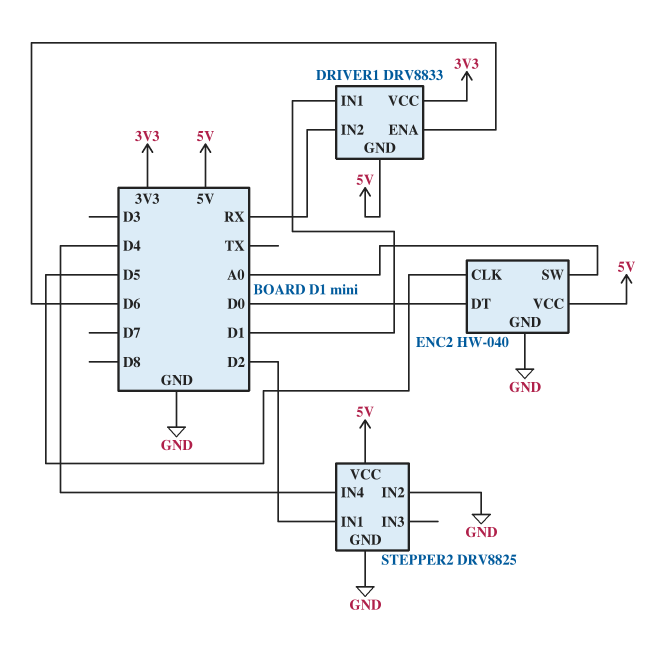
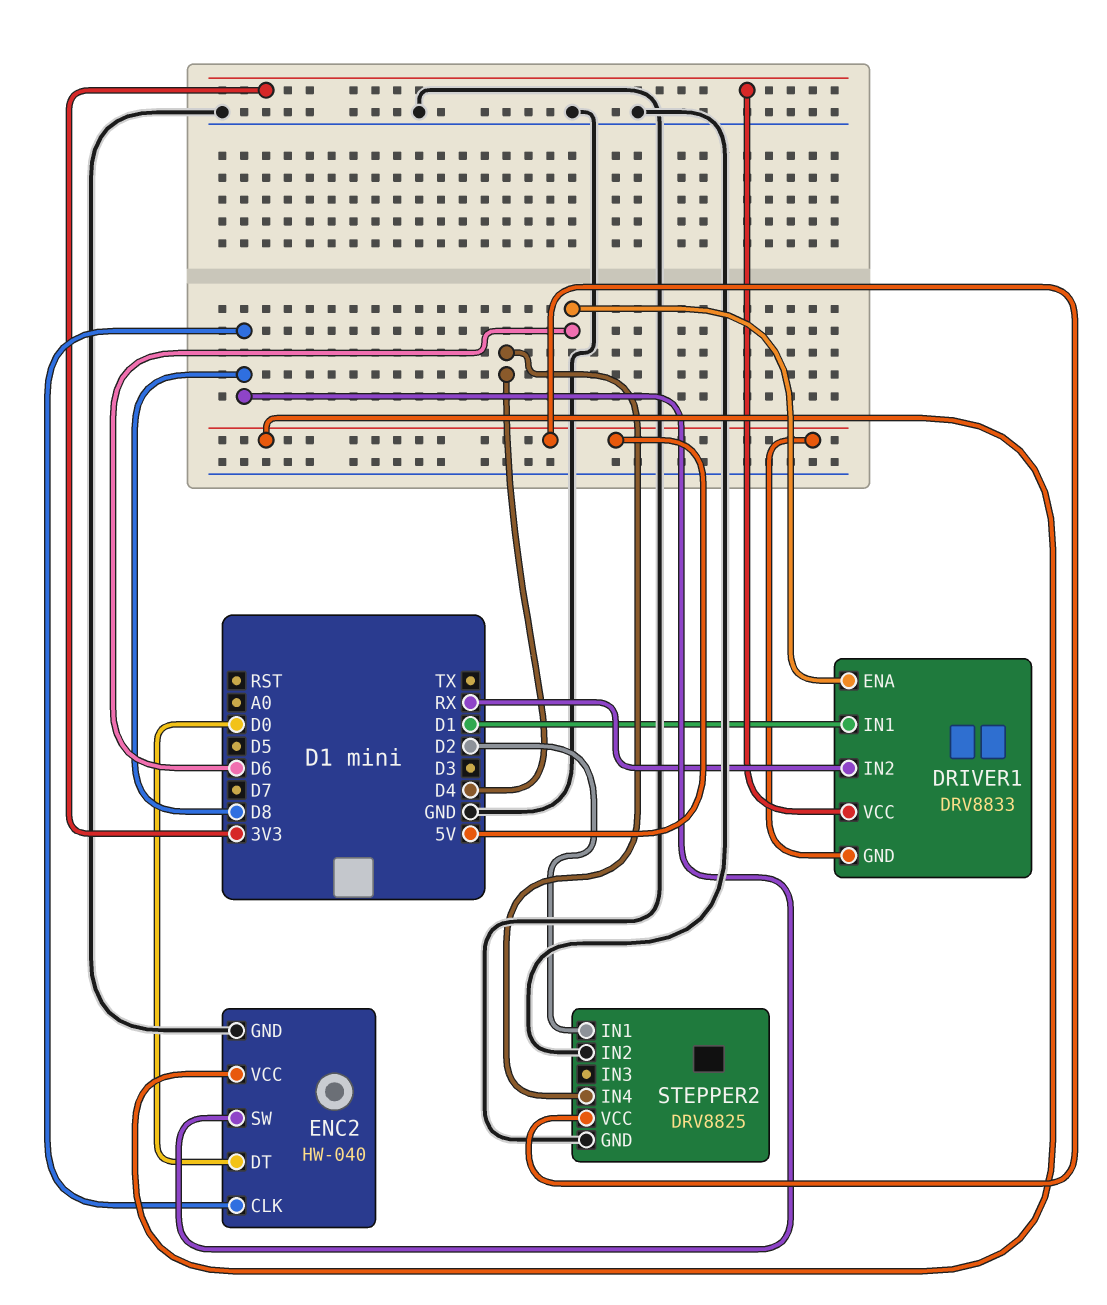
ENC2 pin CLK: D5 -> D8
ENC2 pin SW: A0 -> D8

